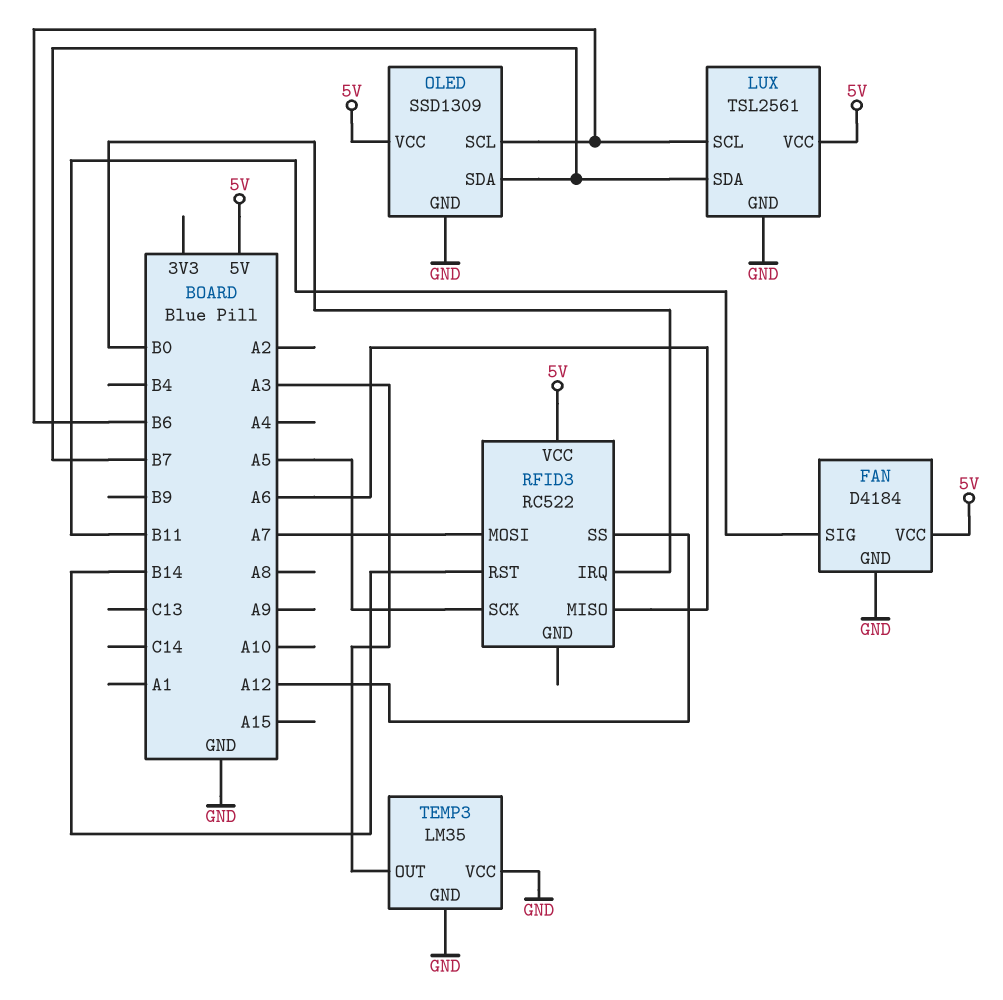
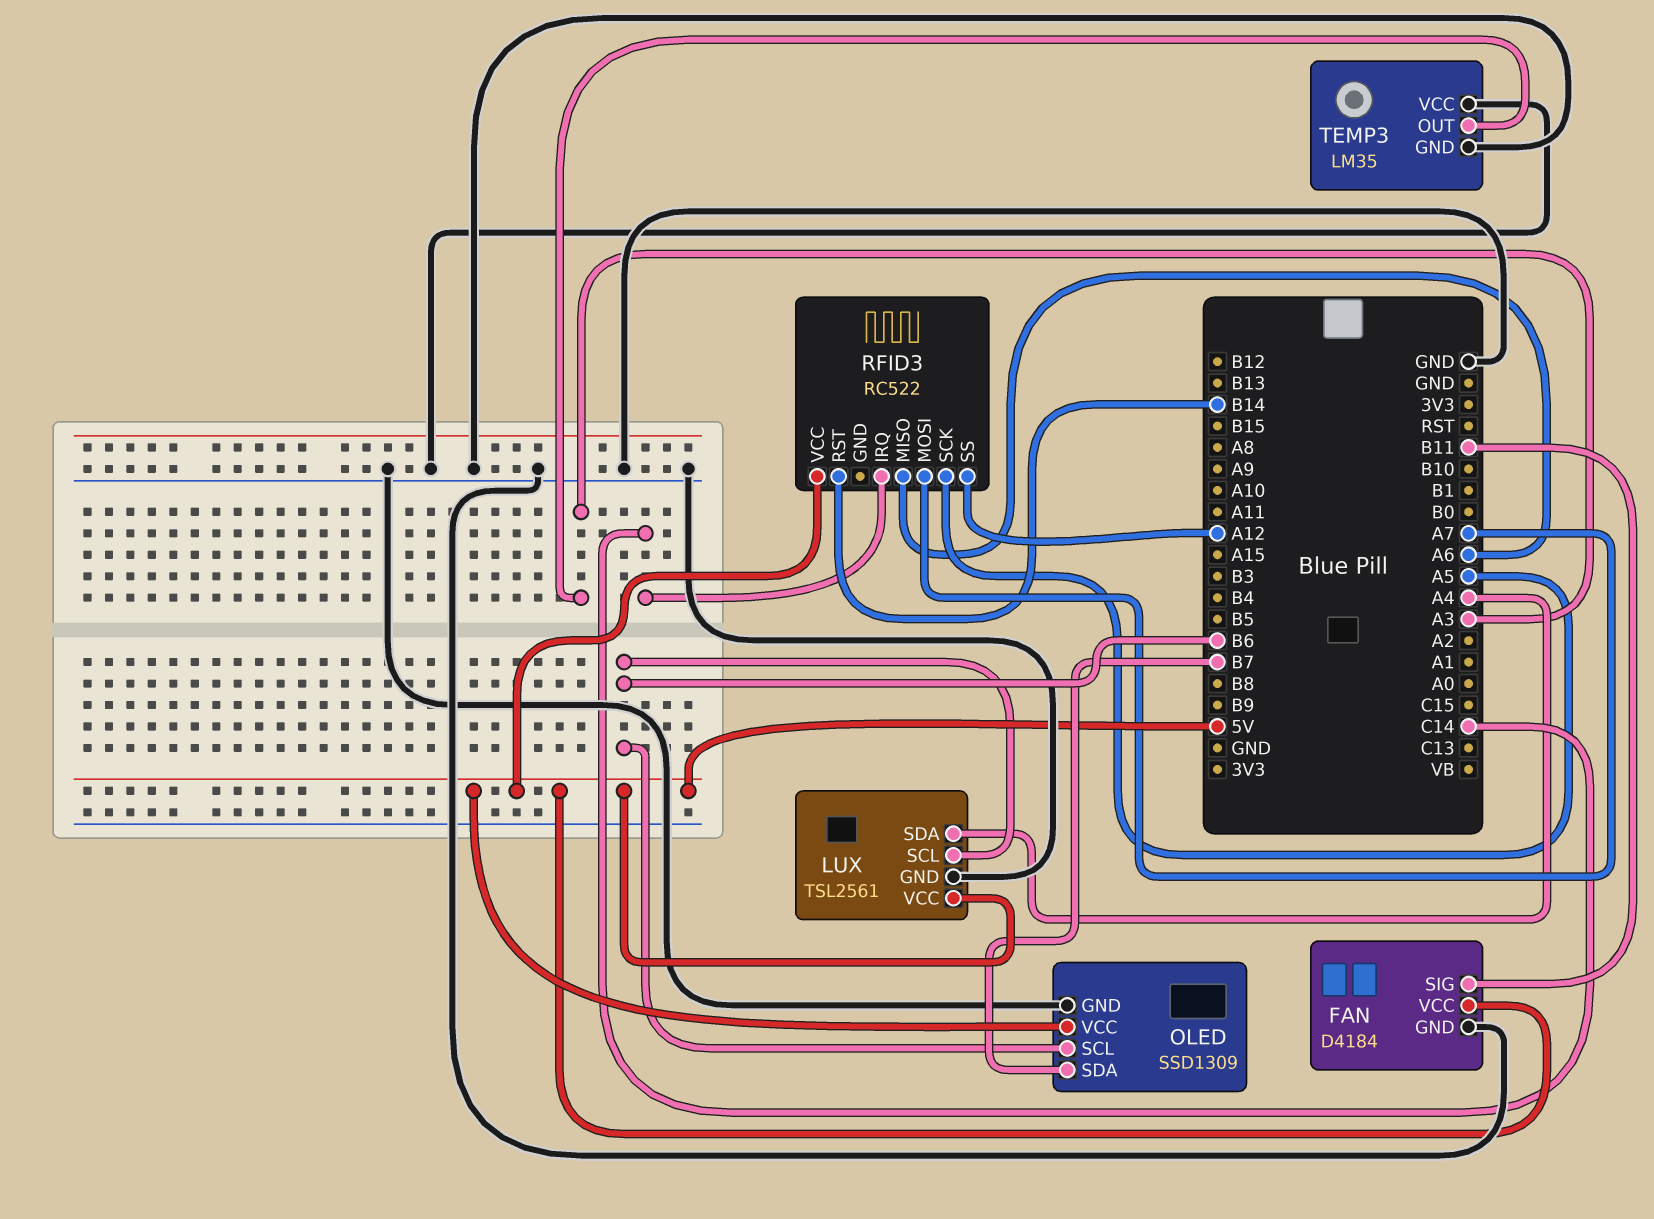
LUX pin SDA: B7 -> A4
RFID3 pin IRQ: B0 -> C14

